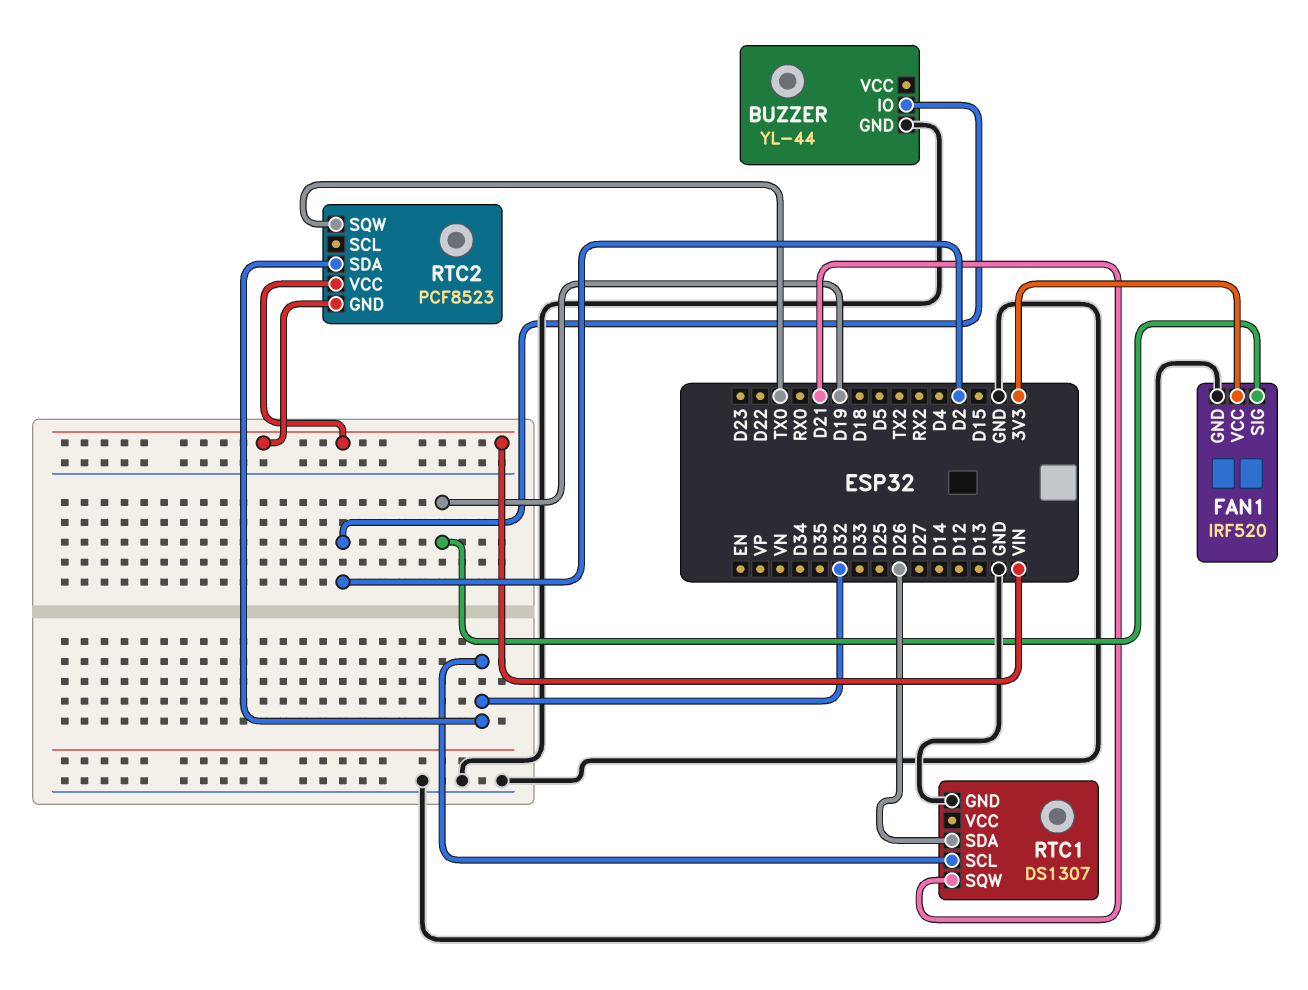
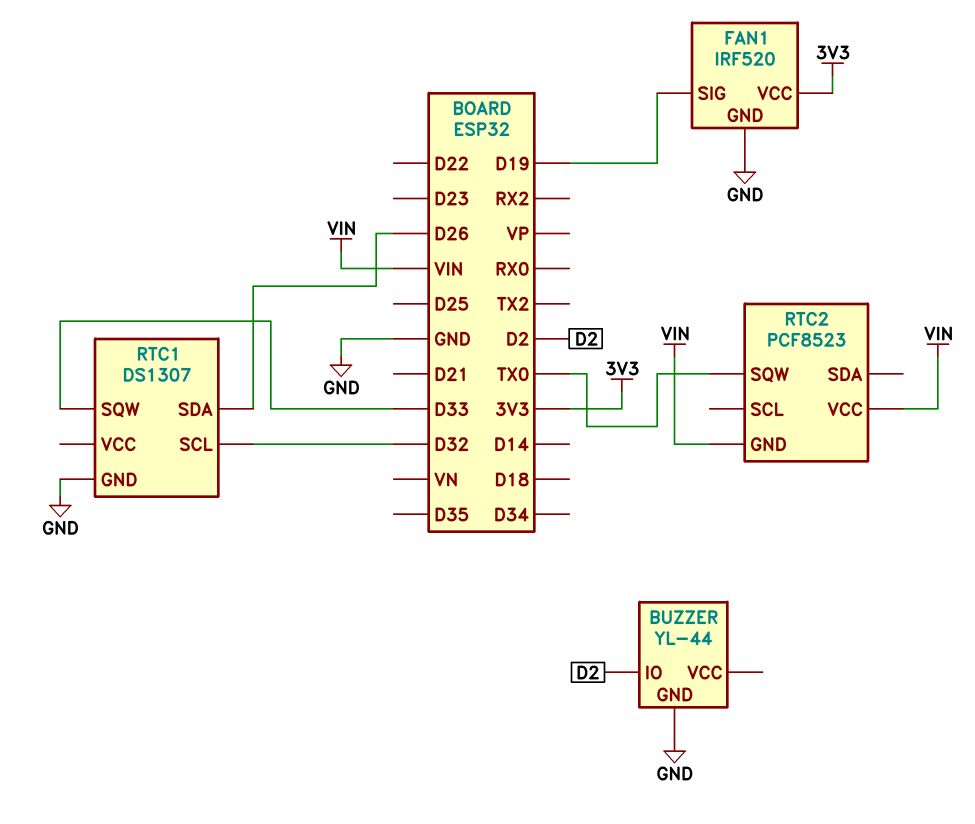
RTC1 pin SQW: D21 -> D33
RTC2 pin SDA: D32 -> none

